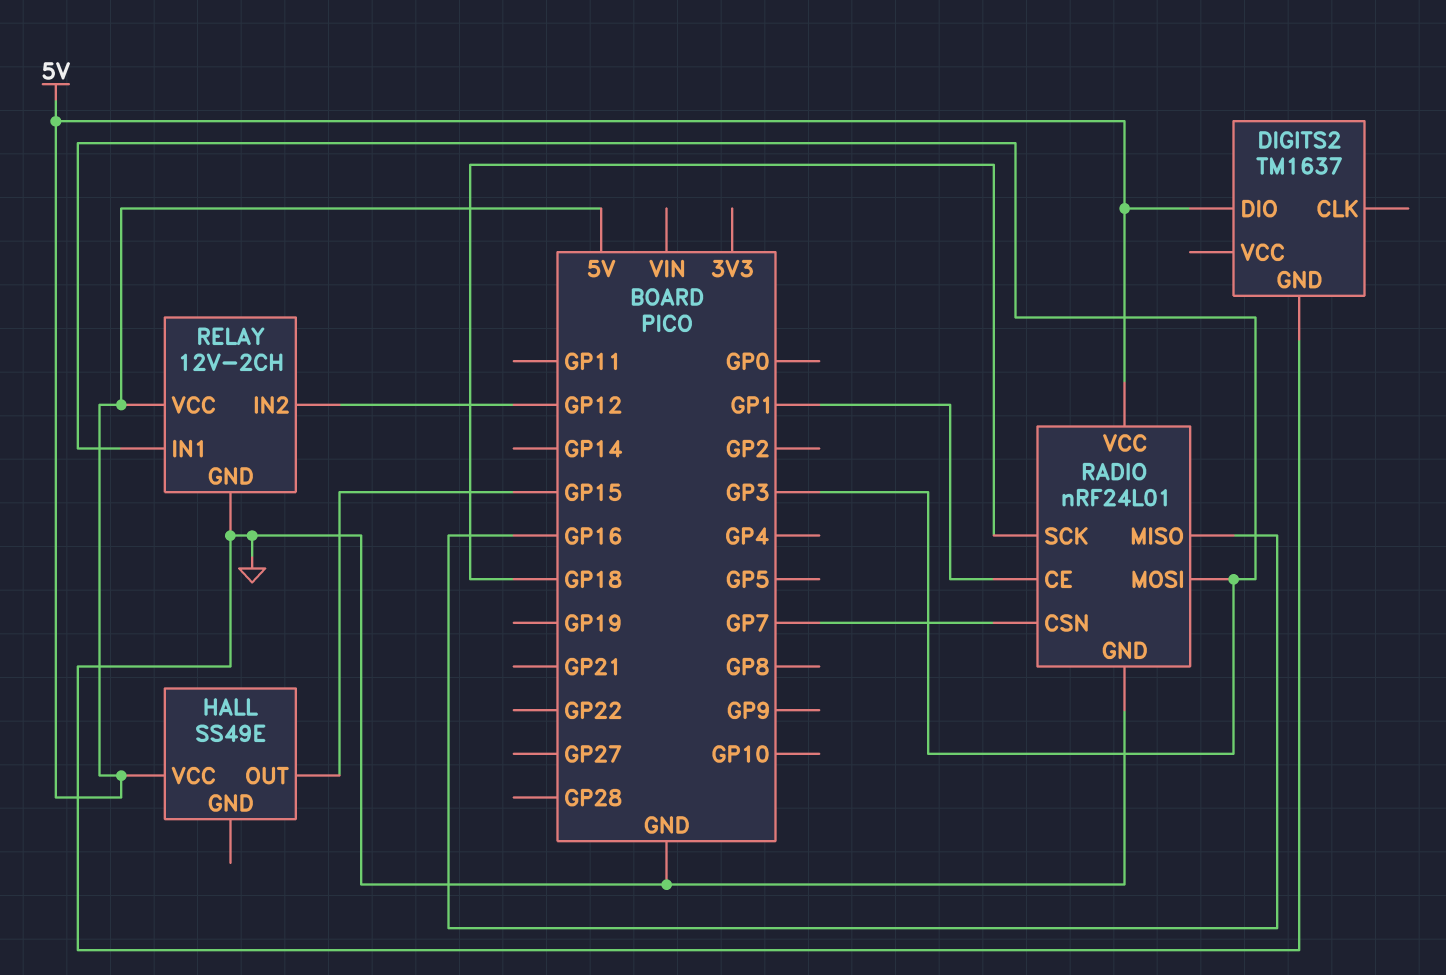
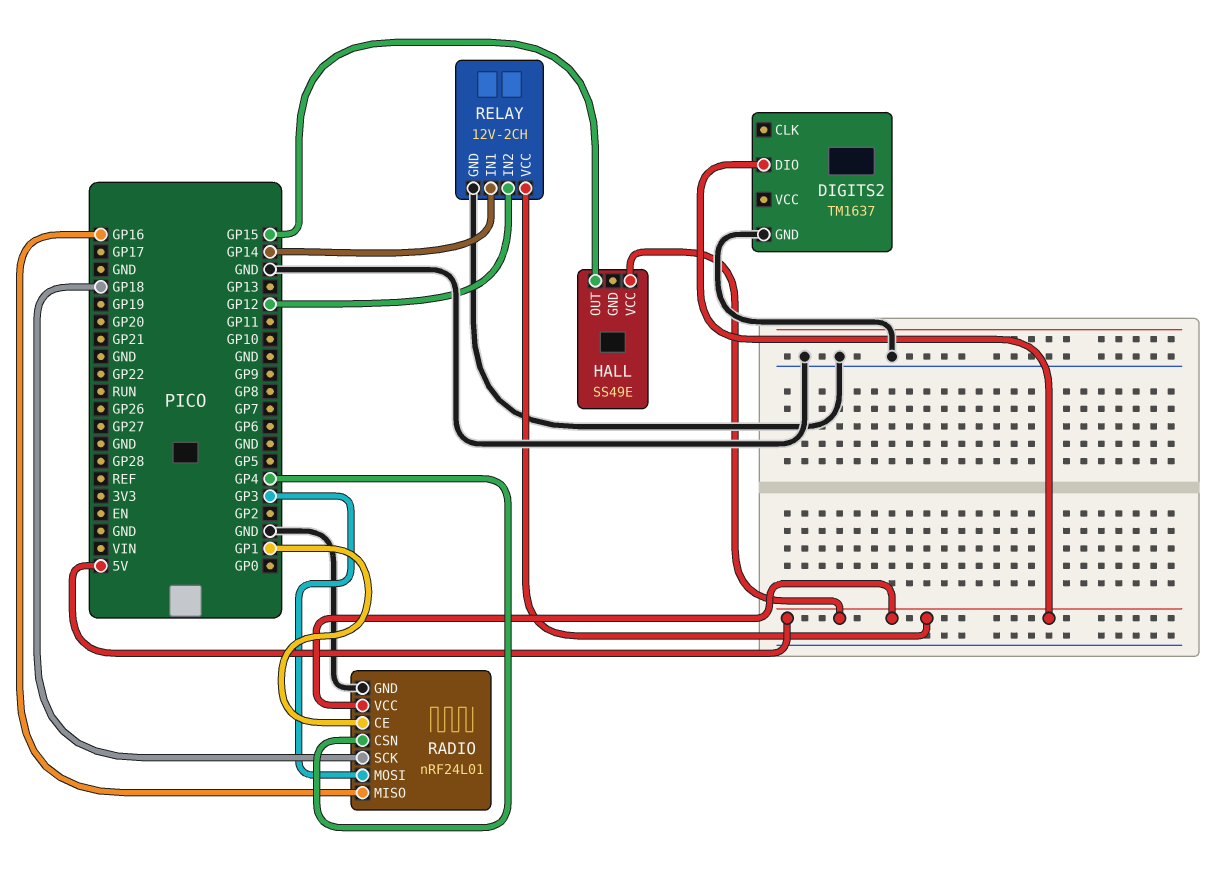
RADIO pin CSN: GP7 -> GP4
RELAY pin IN1: GP3 -> GP14

